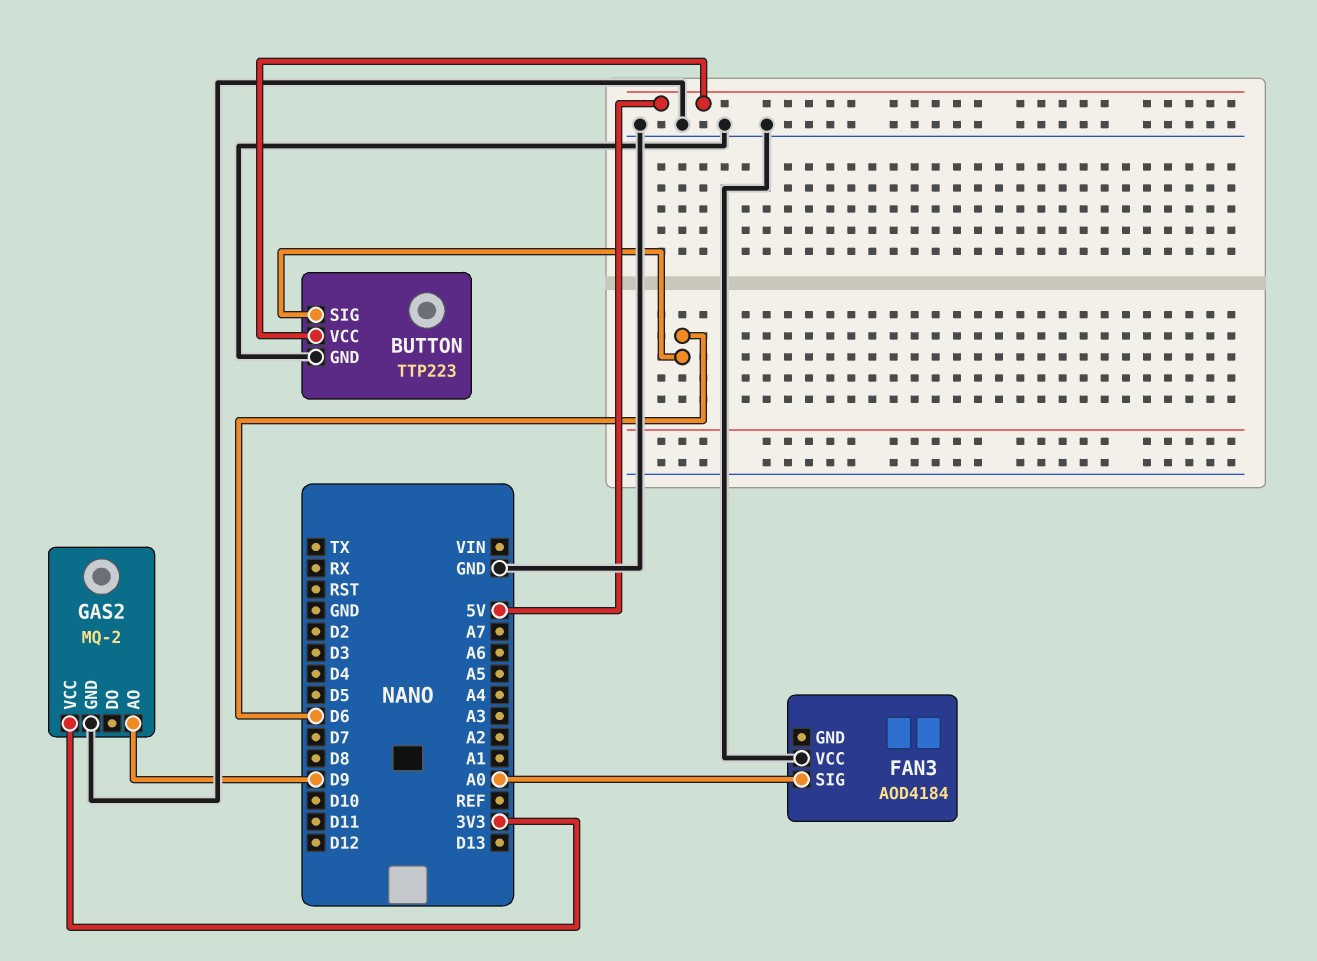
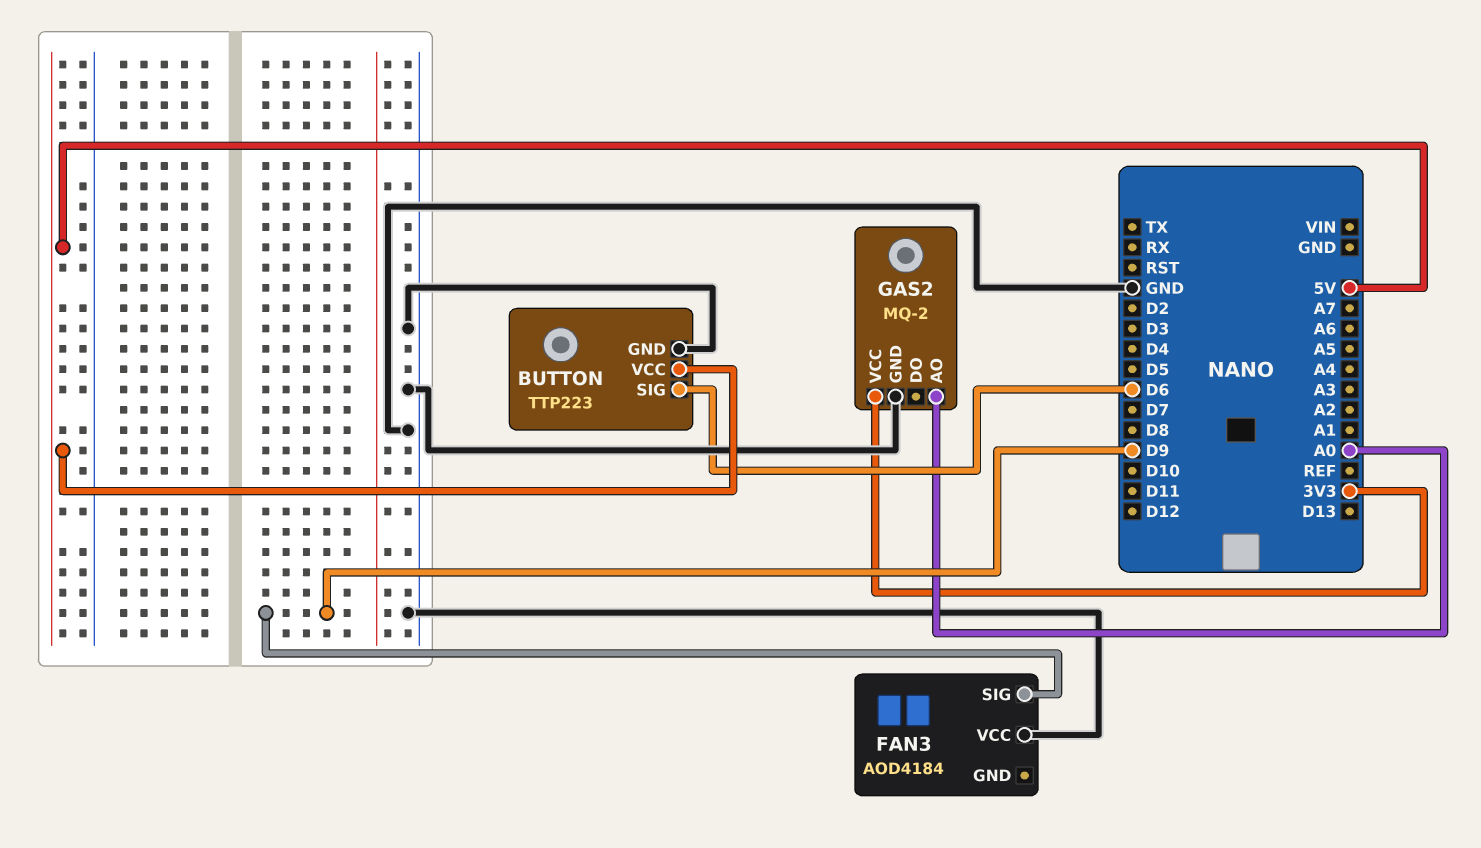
FAN3 pin SIG: A0 -> D9
GAS2 pin AO: D9 -> A0

